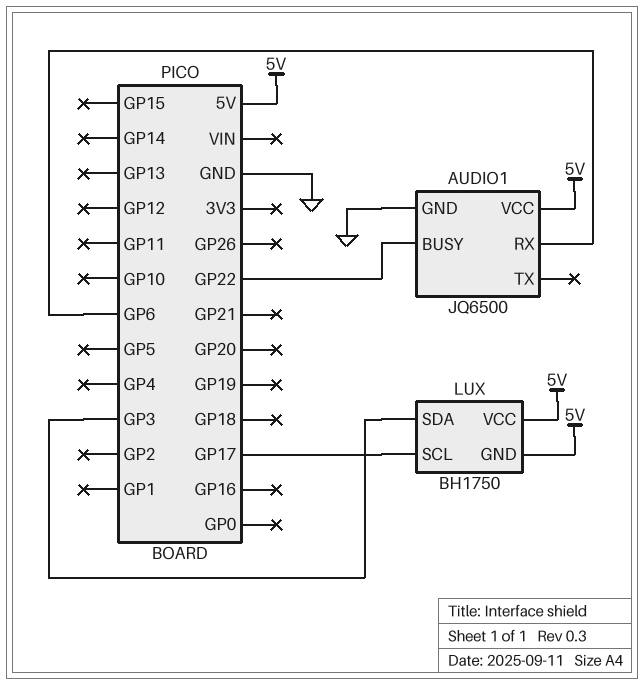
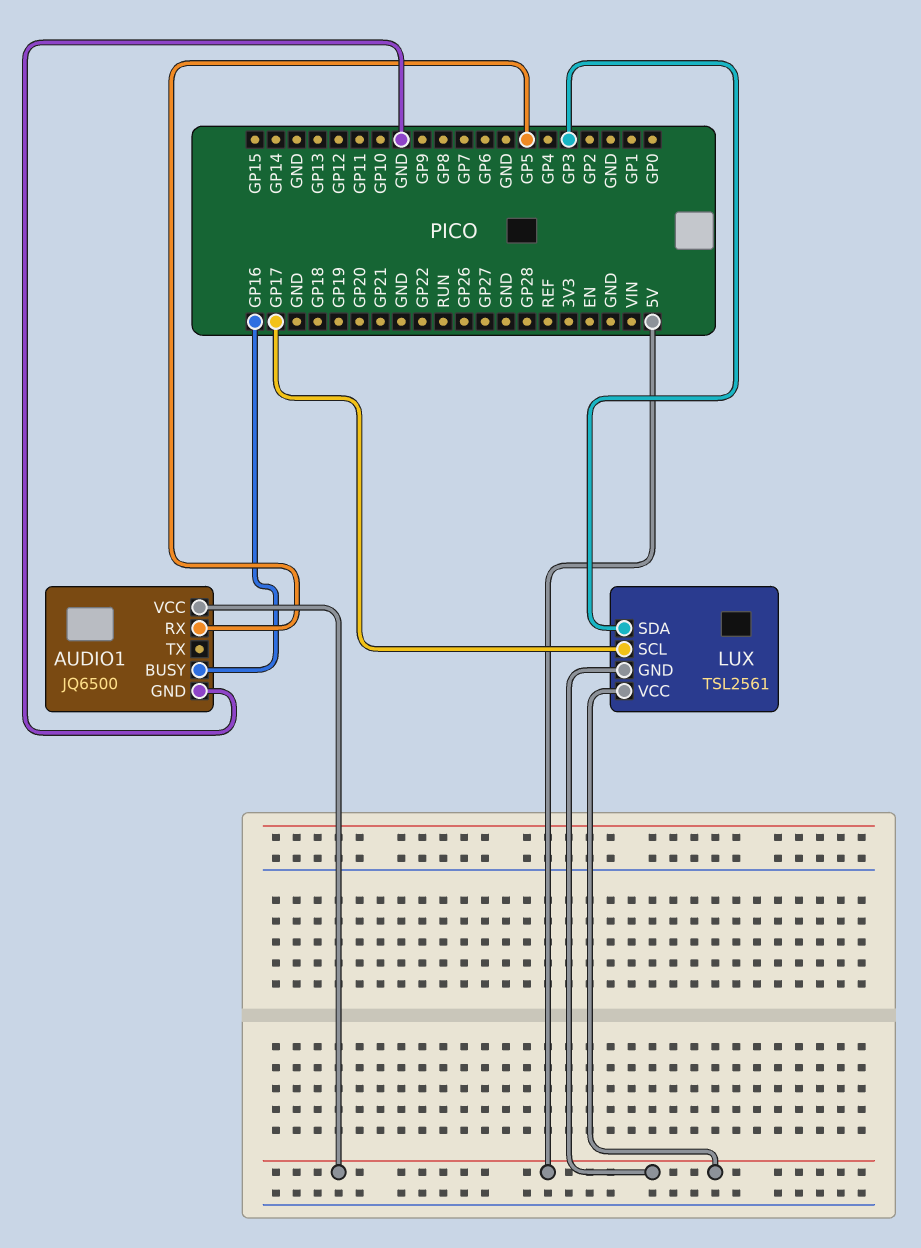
AUDIO1 pin BUSY: GP22 -> GP16
AUDIO1 pin RX: GP6 -> GP5
LUX: BH1750 -> TSL2561

